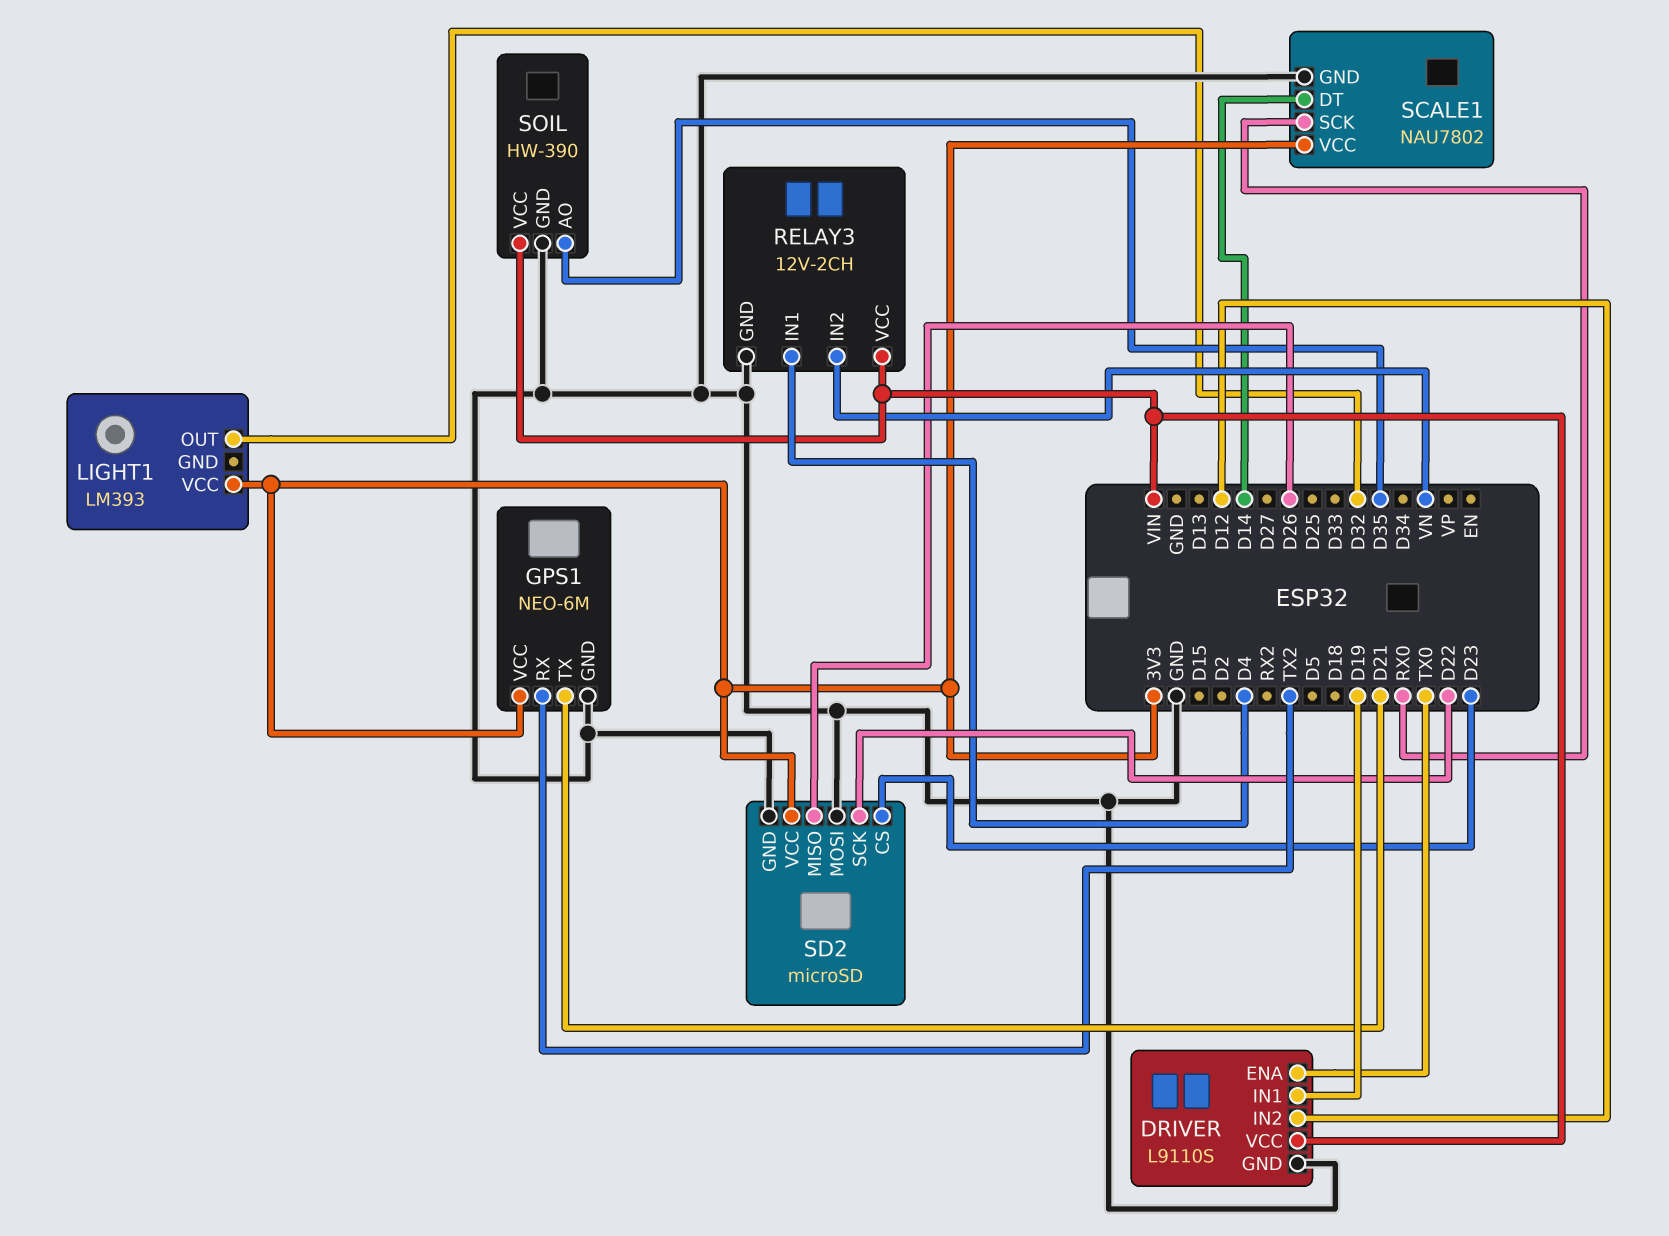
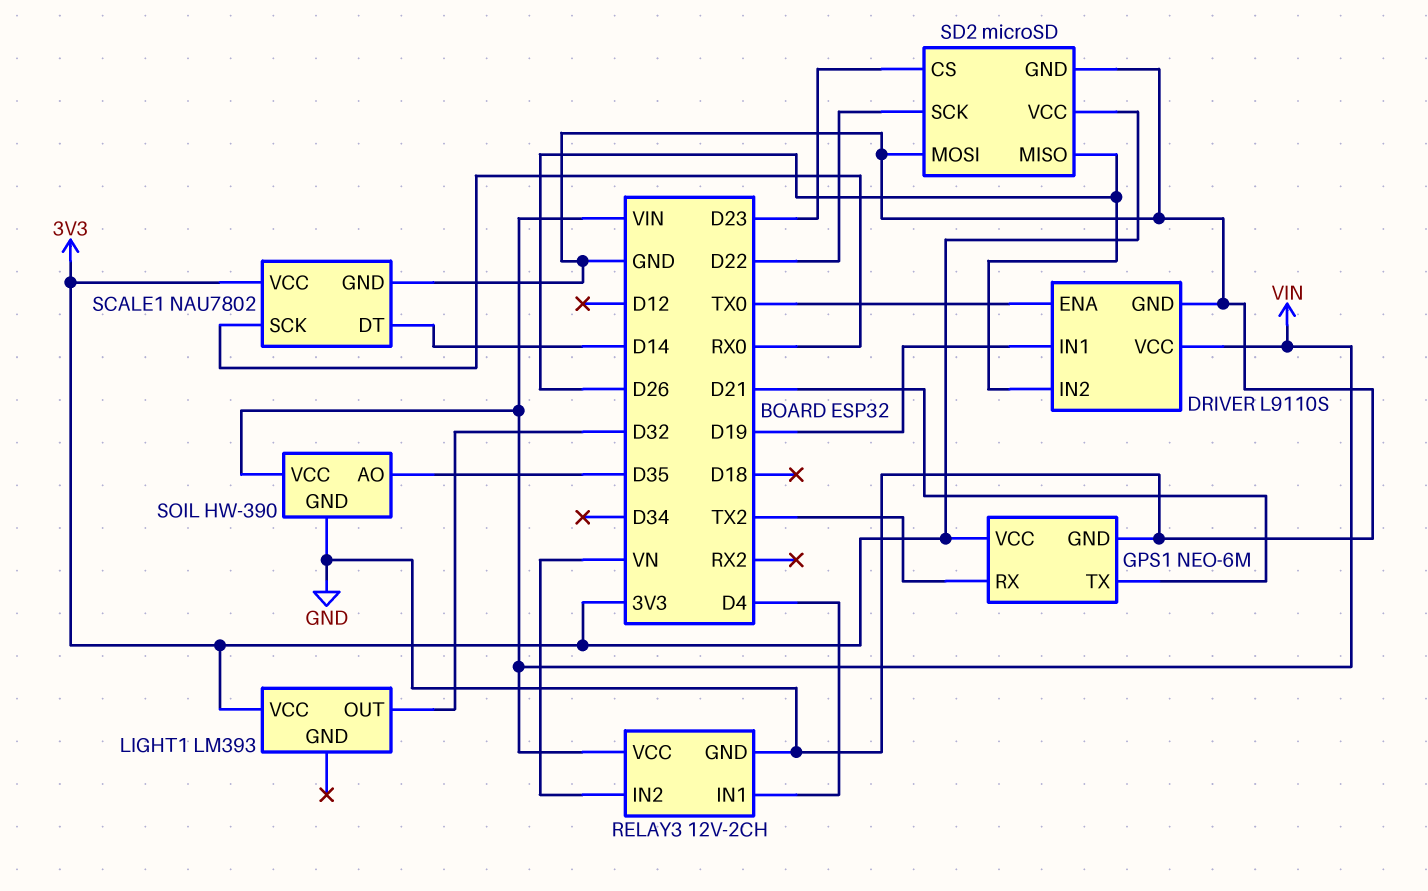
DRIVER pin IN2: D12 -> D26

